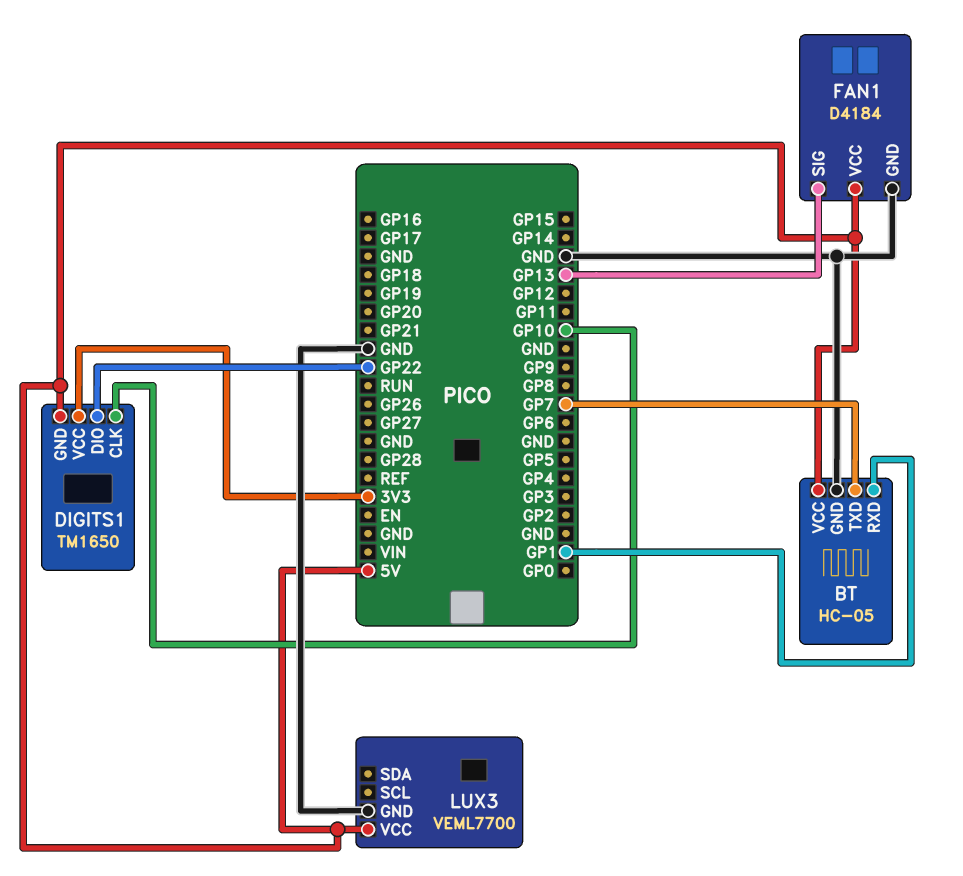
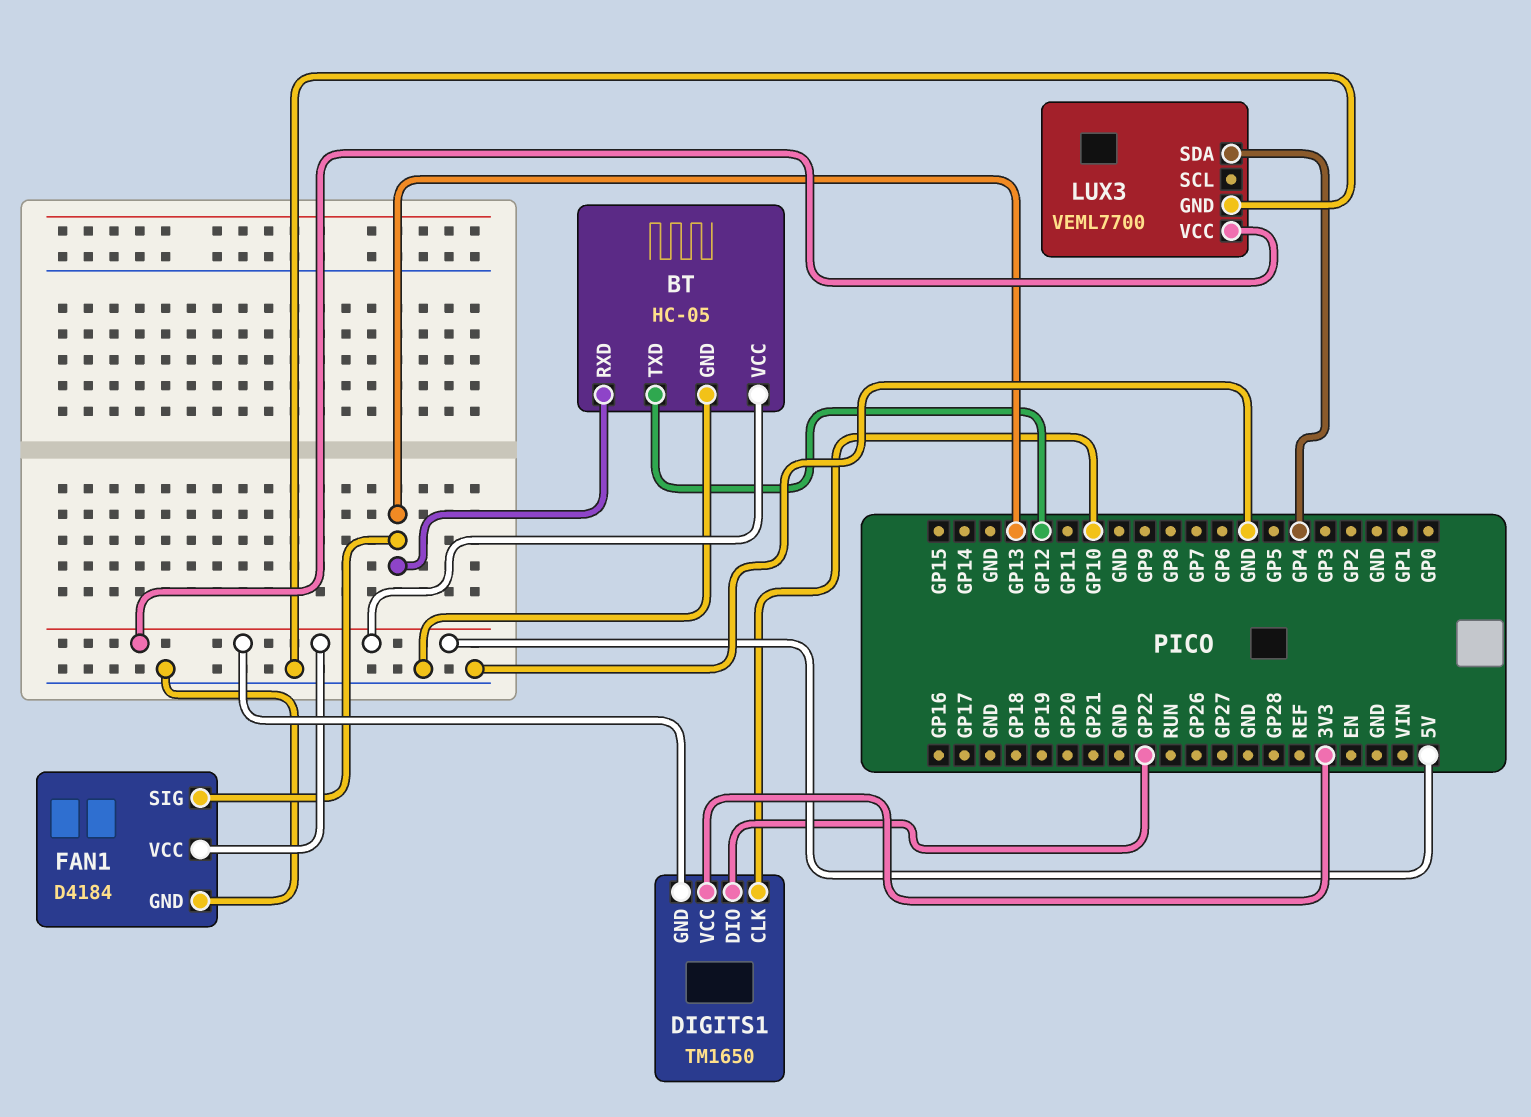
BT pin RXD: GP1 -> GP13
BT pin TXD: GP7 -> GP12
LUX3 pin SDA: none -> GP4

